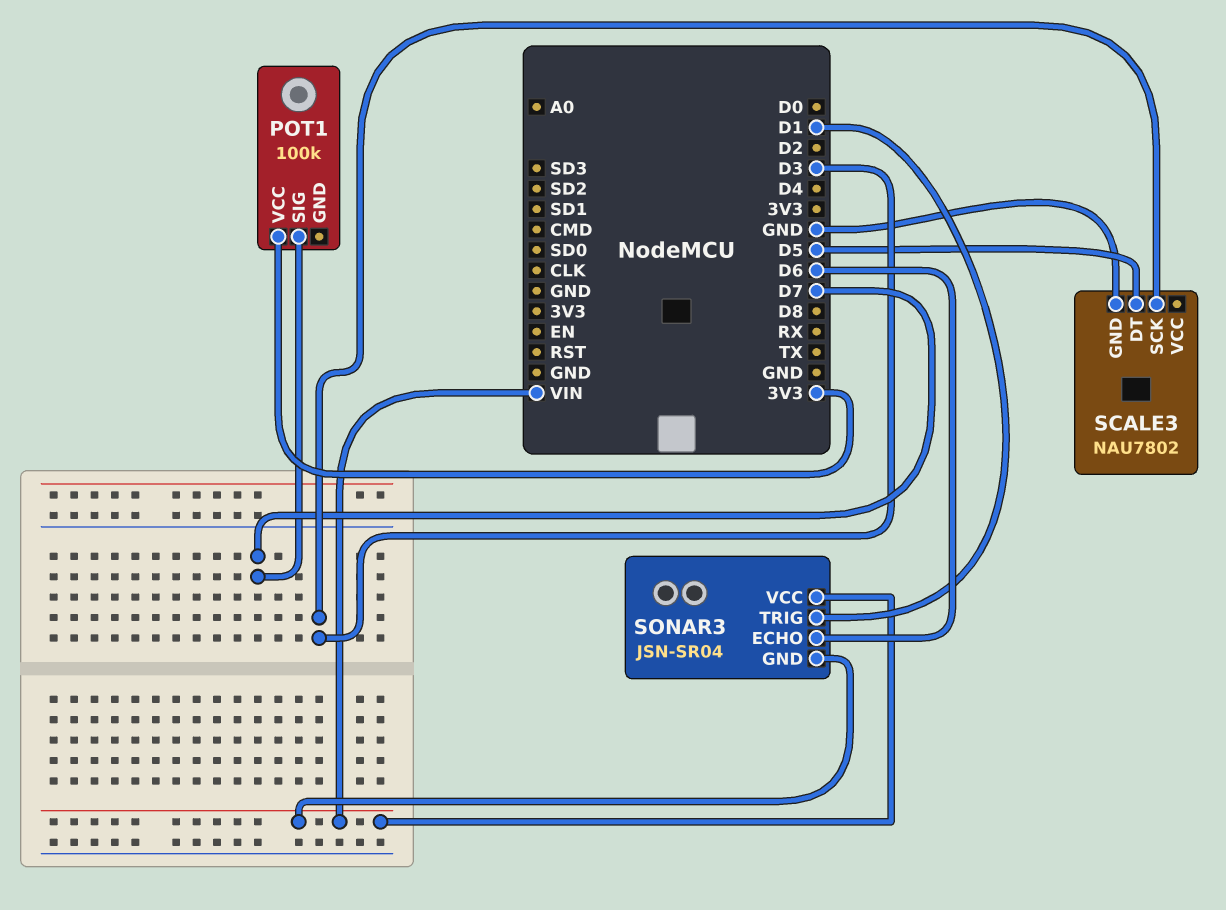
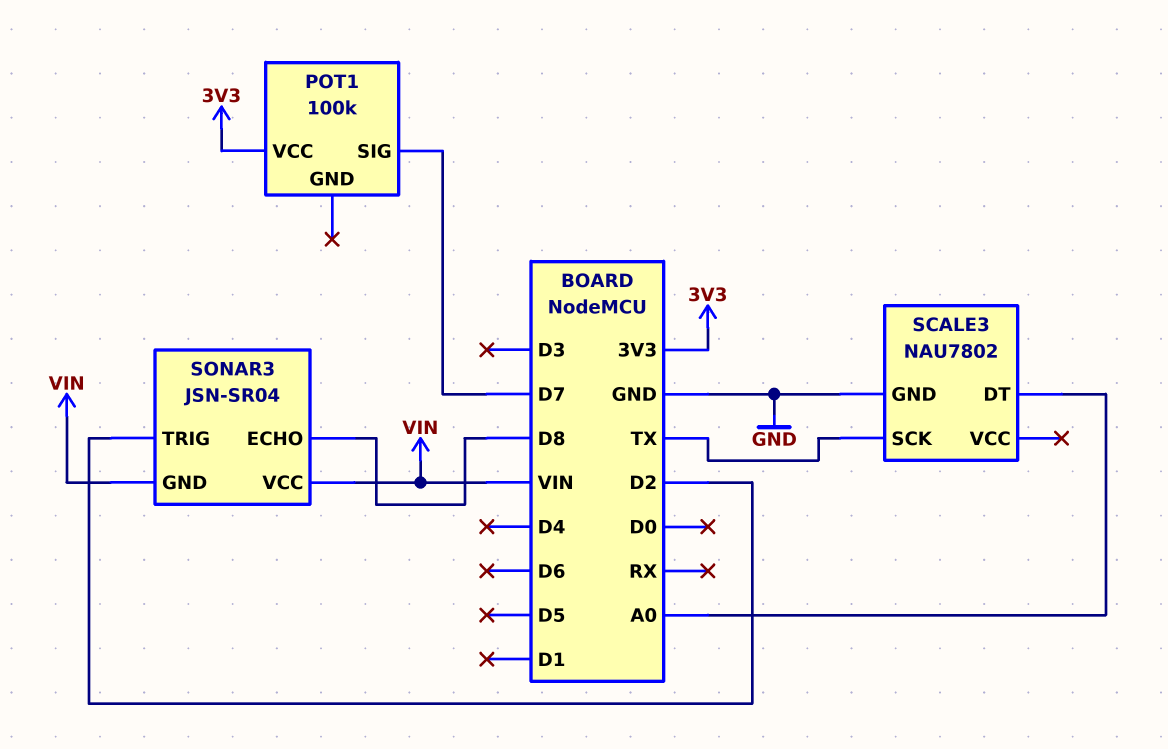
SCALE3 pin DT: D5 -> A0
SCALE3 pin SCK: D3 -> TX
SONAR3 pin ECHO: D6 -> D8
SONAR3 pin TRIG: D1 -> D2

